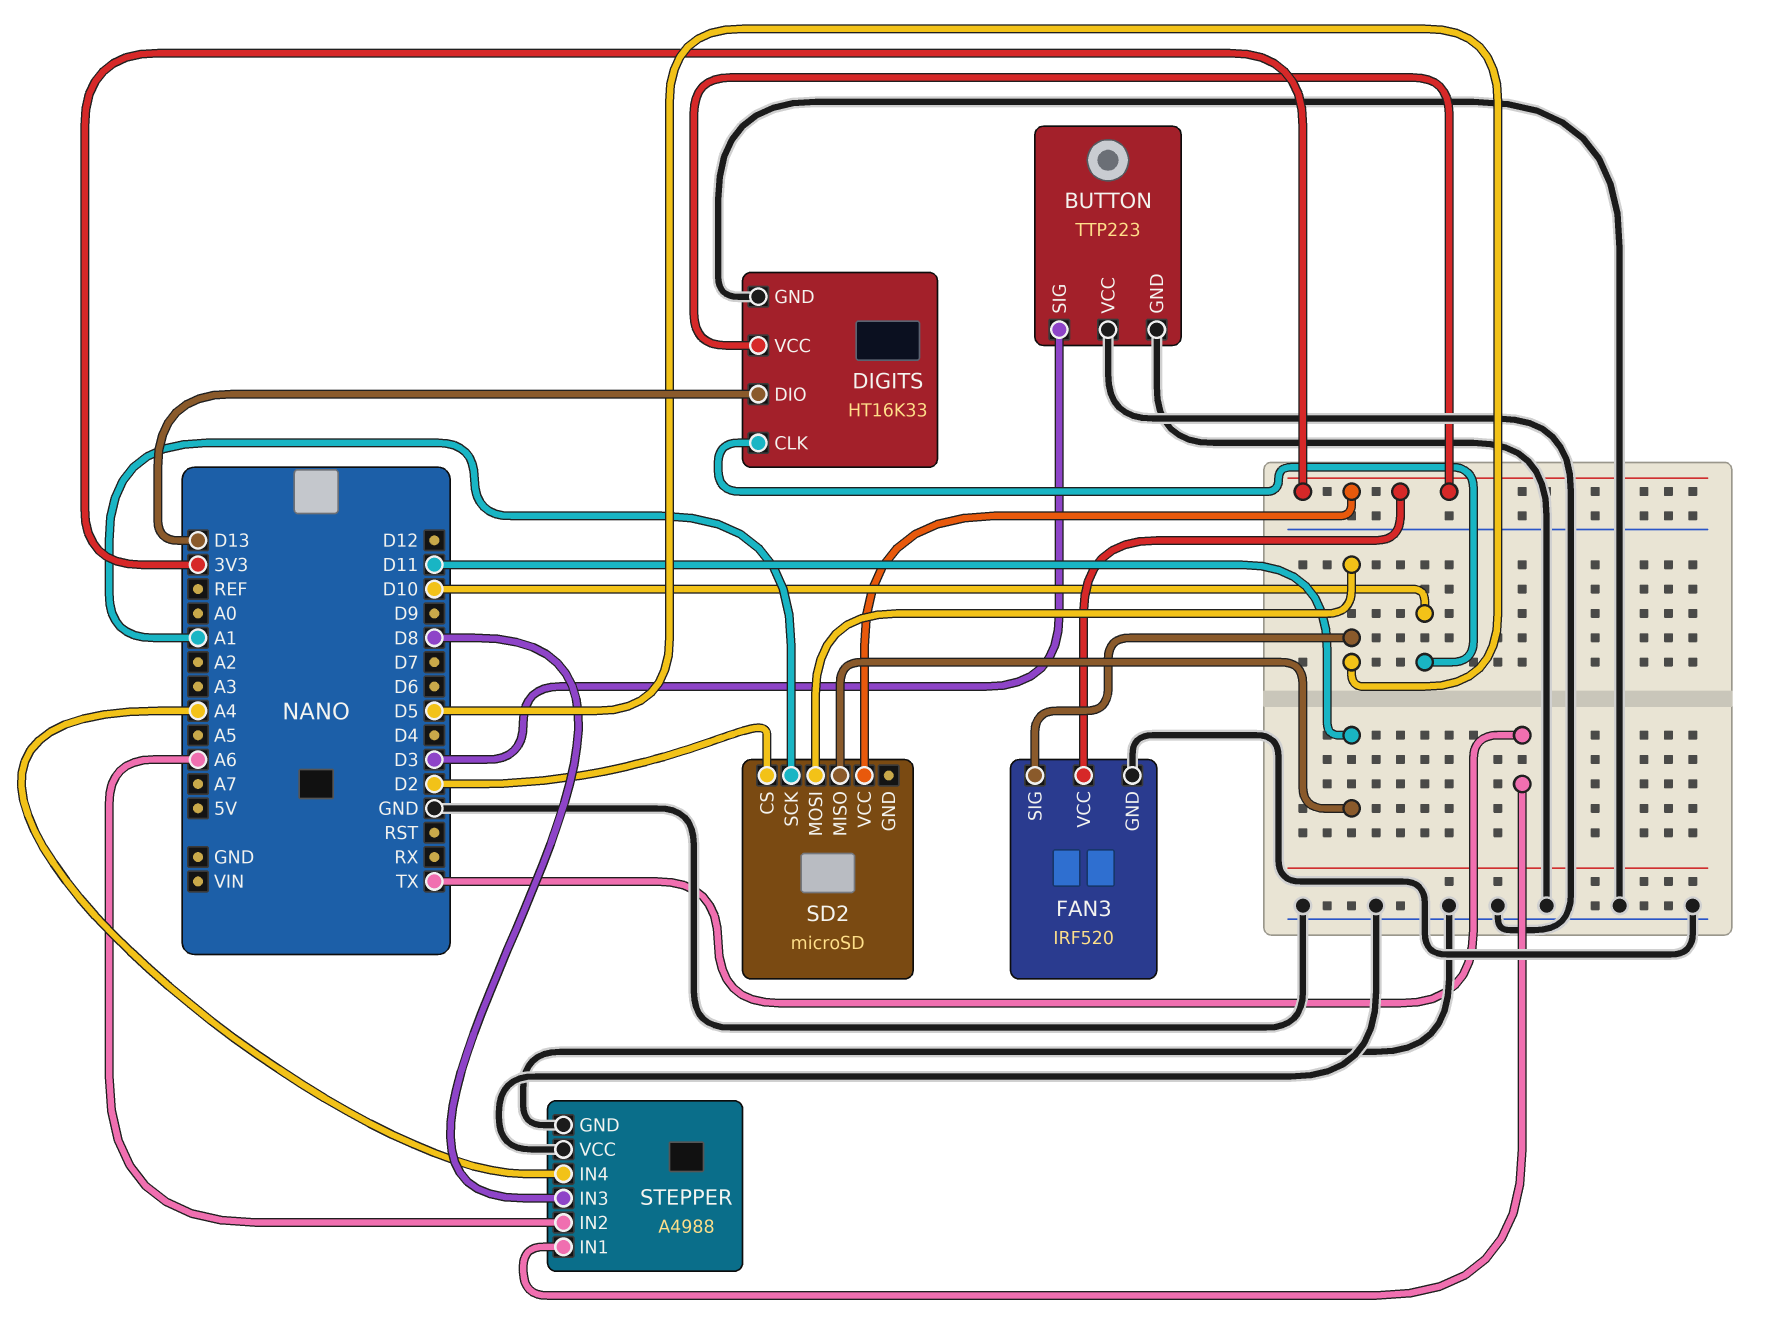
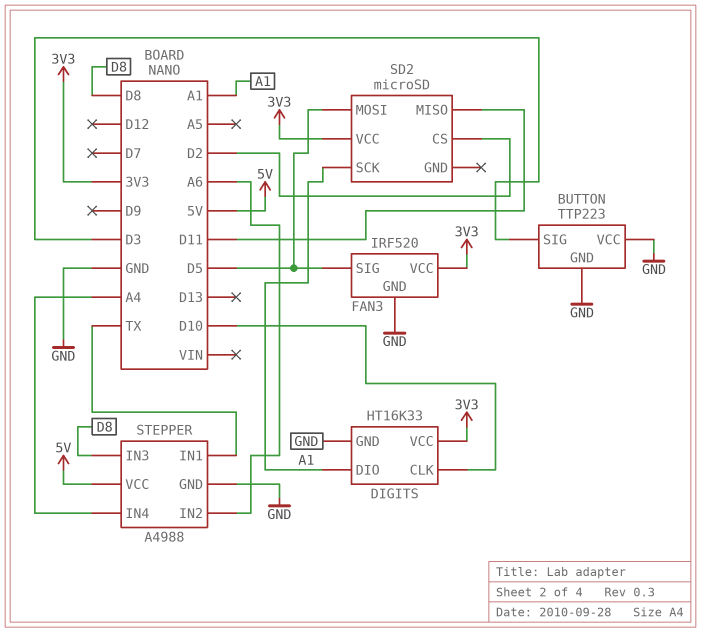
DIGITS pin DIO: D13 -> A1
STEPPER pin VCC: GND -> 5V

